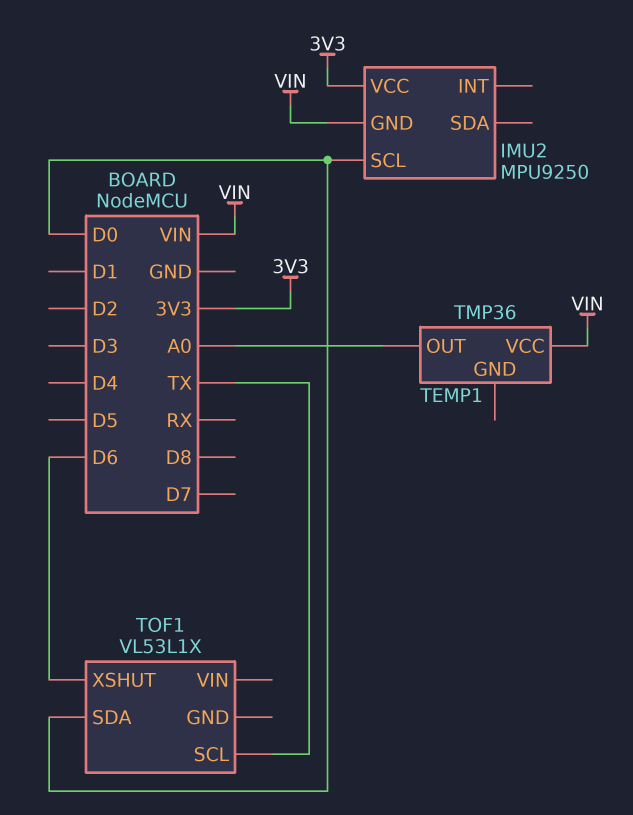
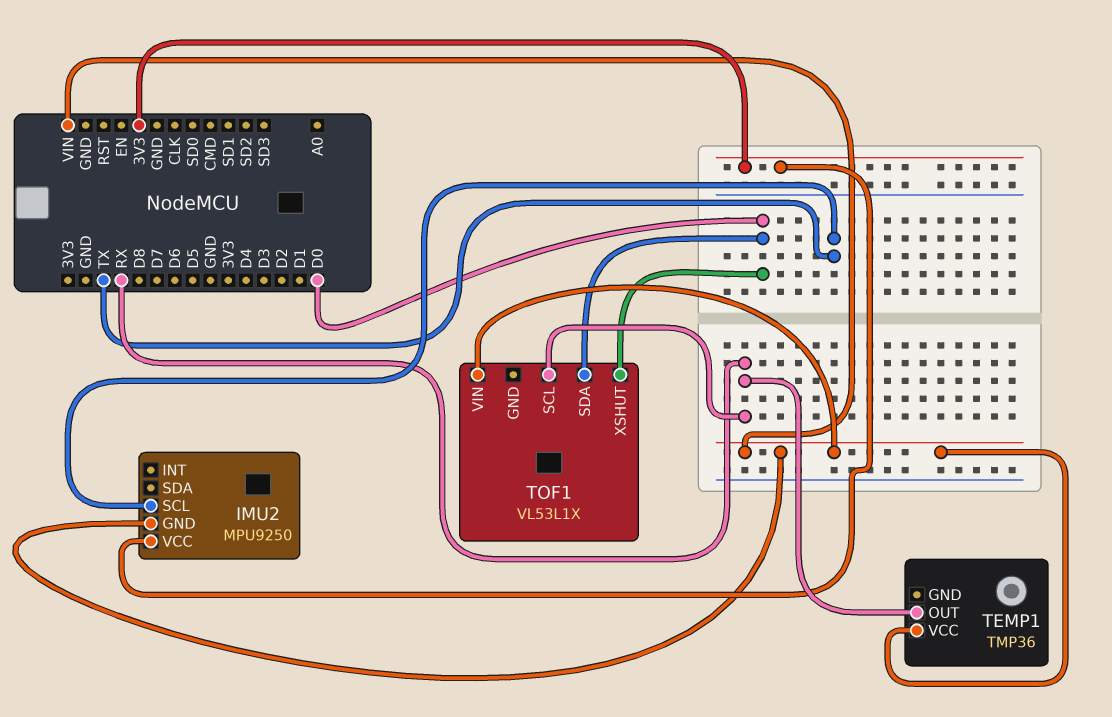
IMU2 pin SCL: D0 -> TX
TEMP1 pin OUT: A0 -> RX
TOF1 pin SCL: TX -> RX
TOF1 pin VIN: none -> VIN
TOF1 pin XSHUT: D6 -> D0

